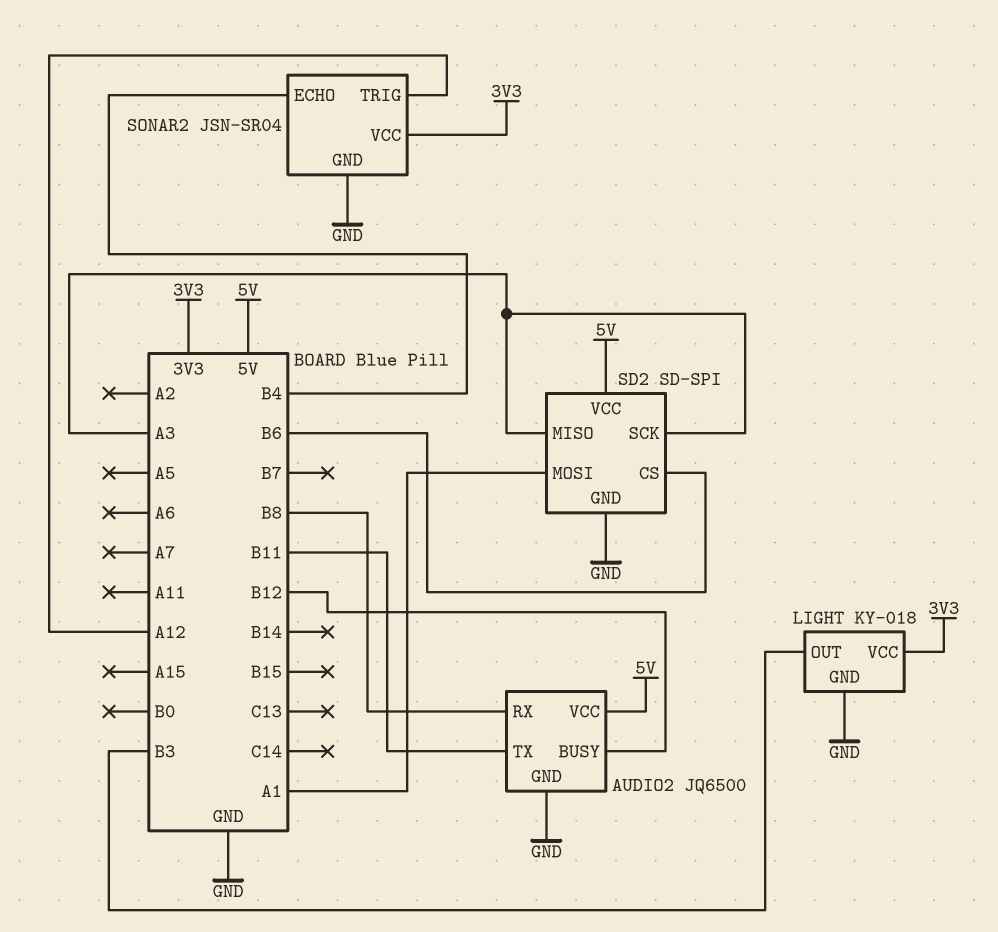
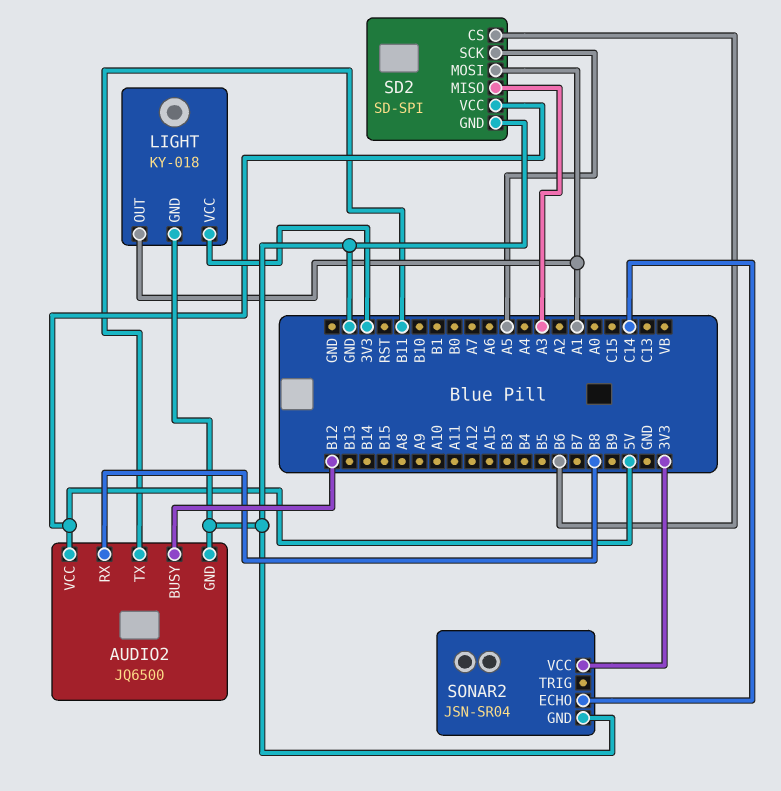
LIGHT pin OUT: B3 -> A1
SD2 pin SCK: A3 -> A5
SONAR2 pin ECHO: B4 -> C14
SONAR2 pin TRIG: A12 -> none

